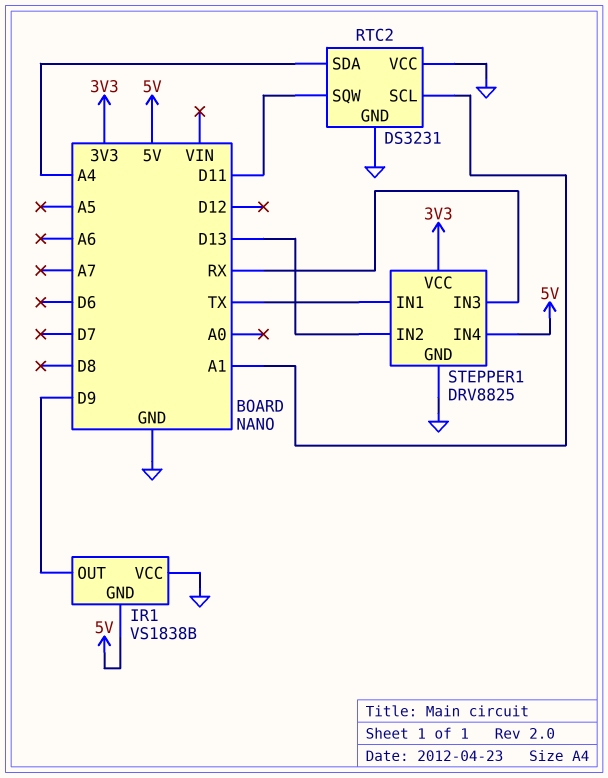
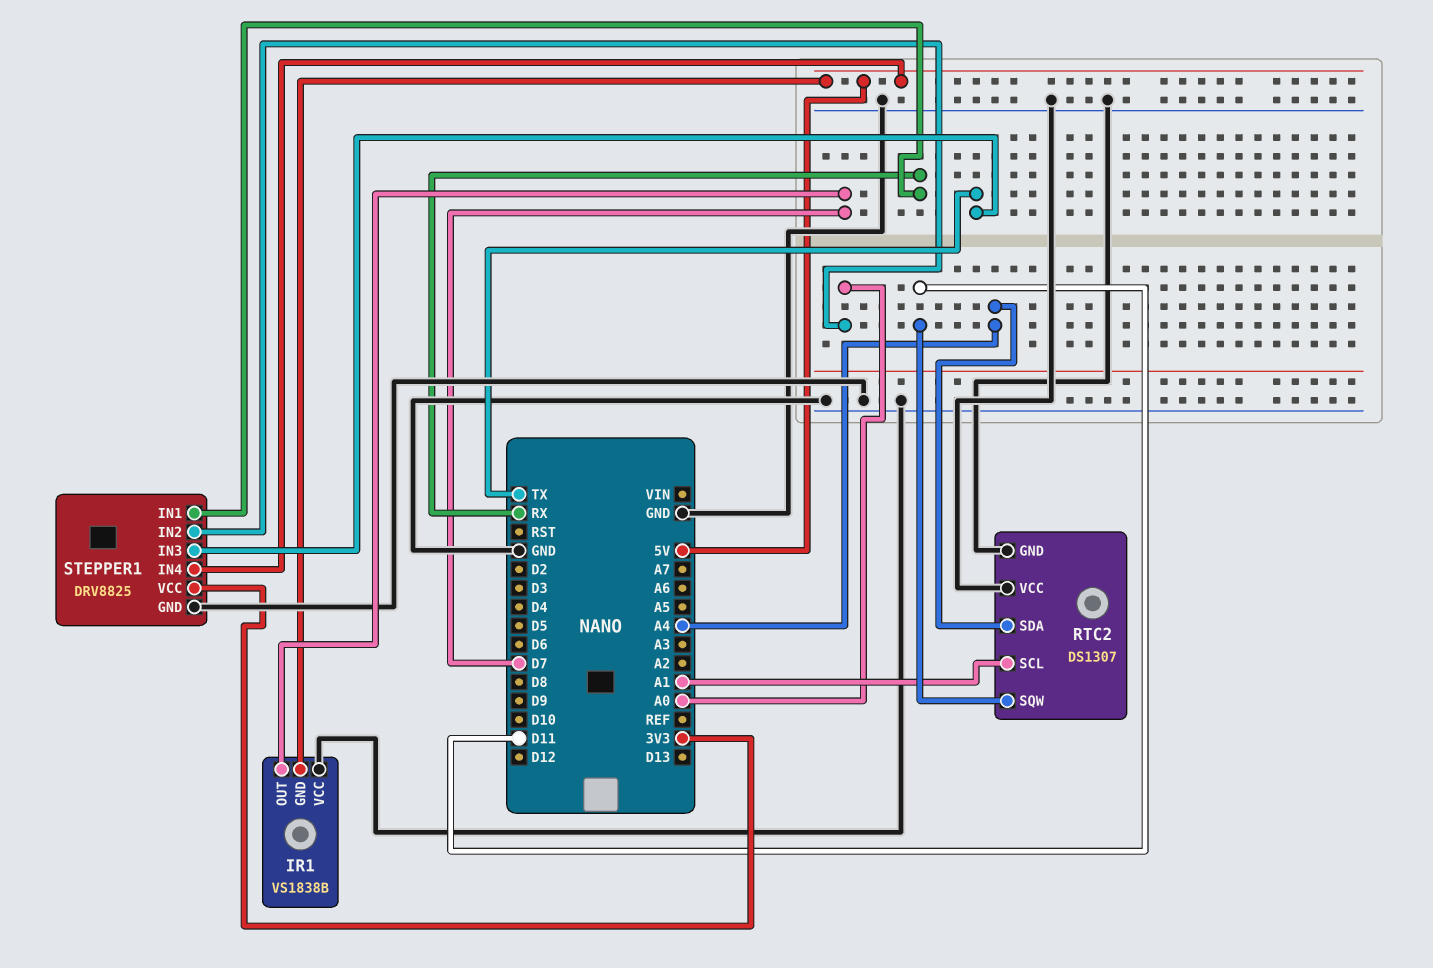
IR1 pin OUT: D9 -> D7
RTC2: DS3231 -> DS1307
STEPPER1 pin IN1: TX -> RX
STEPPER1 pin IN2: D13 -> A0
STEPPER1 pin IN3: RX -> TX

